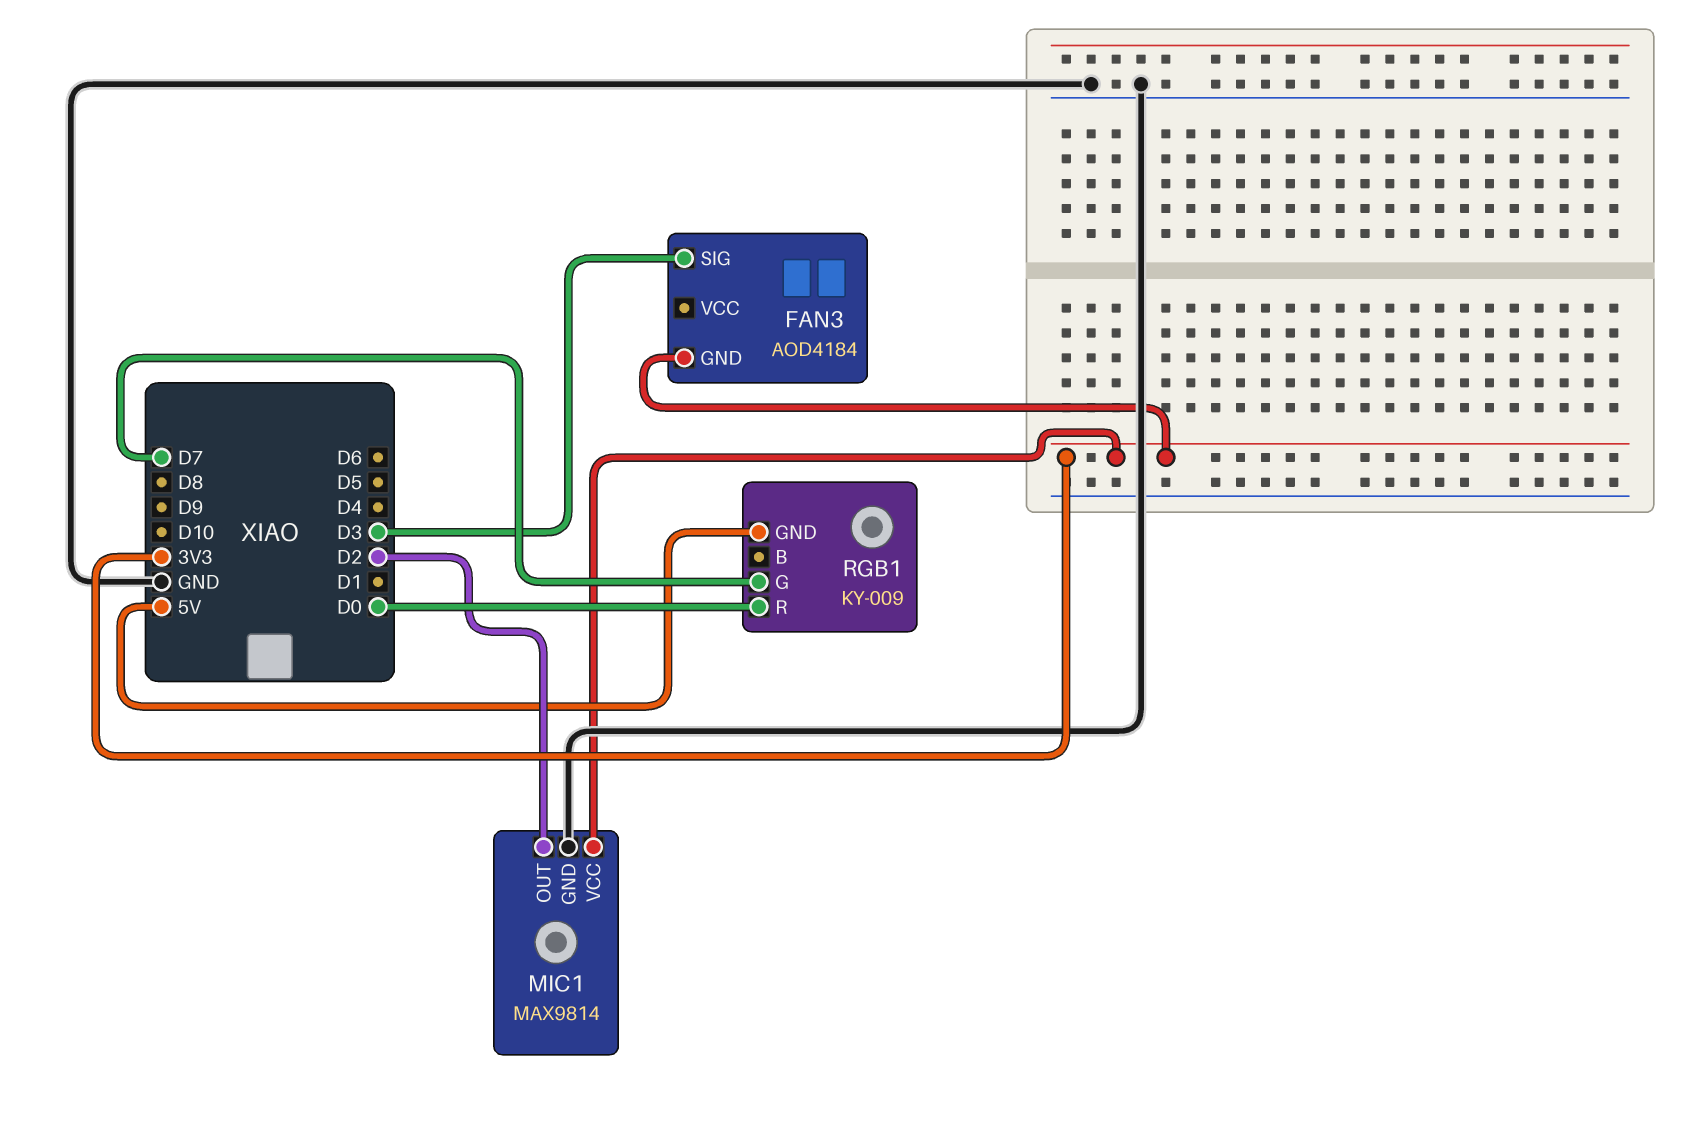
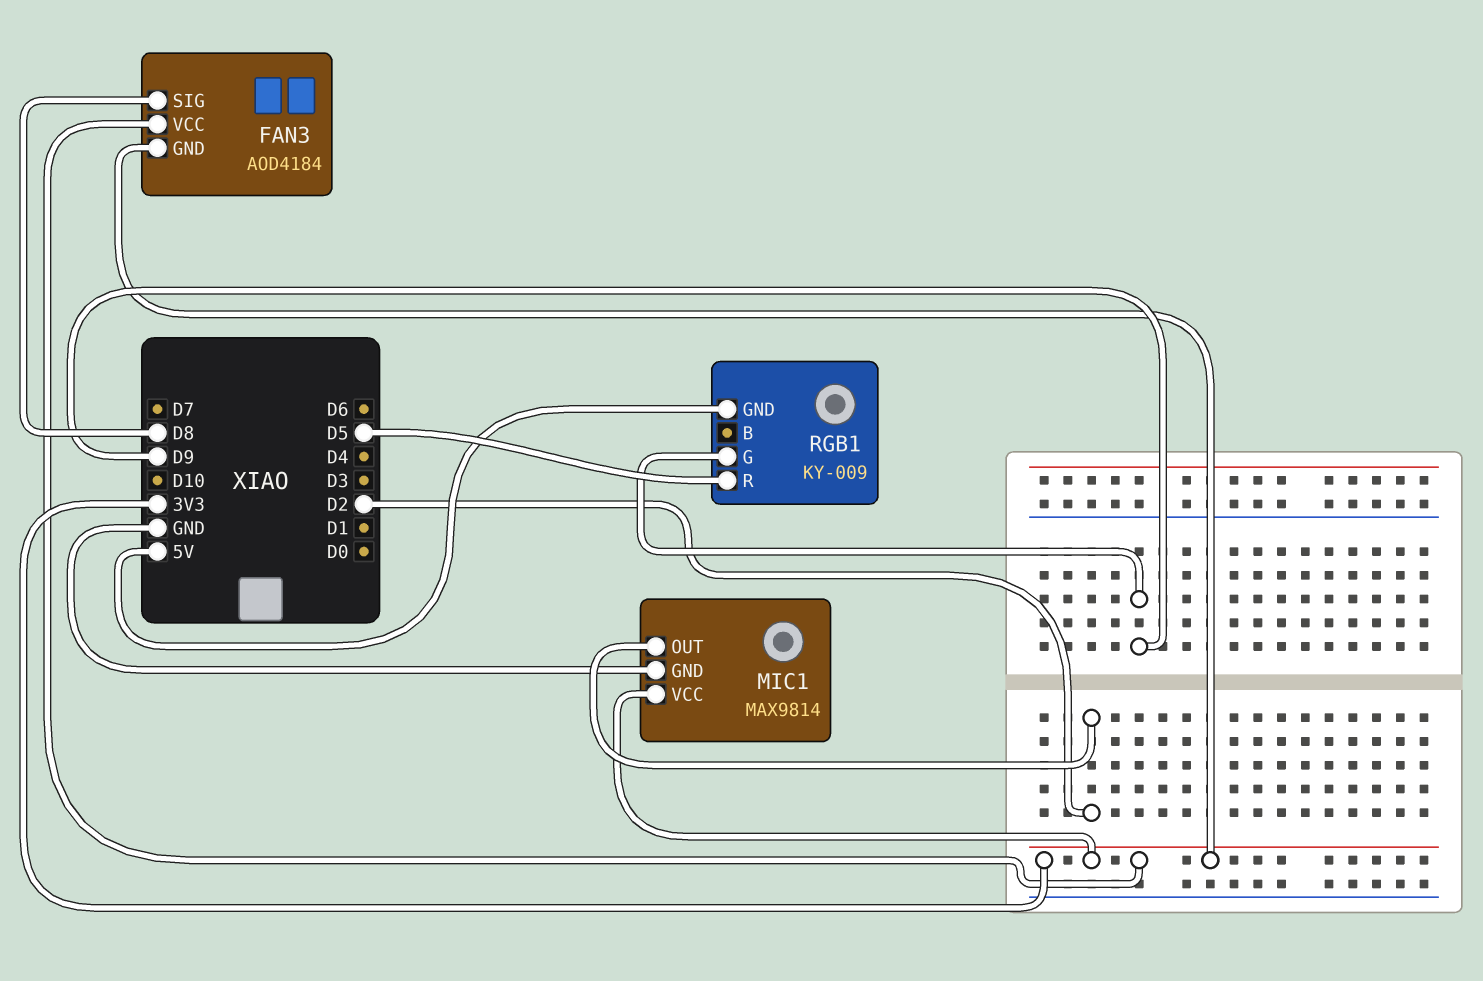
FAN3 pin SIG: D3 -> D8
FAN3 pin VCC: none -> 3V3
RGB1 pin G: D7 -> D9
RGB1 pin R: D0 -> D5

